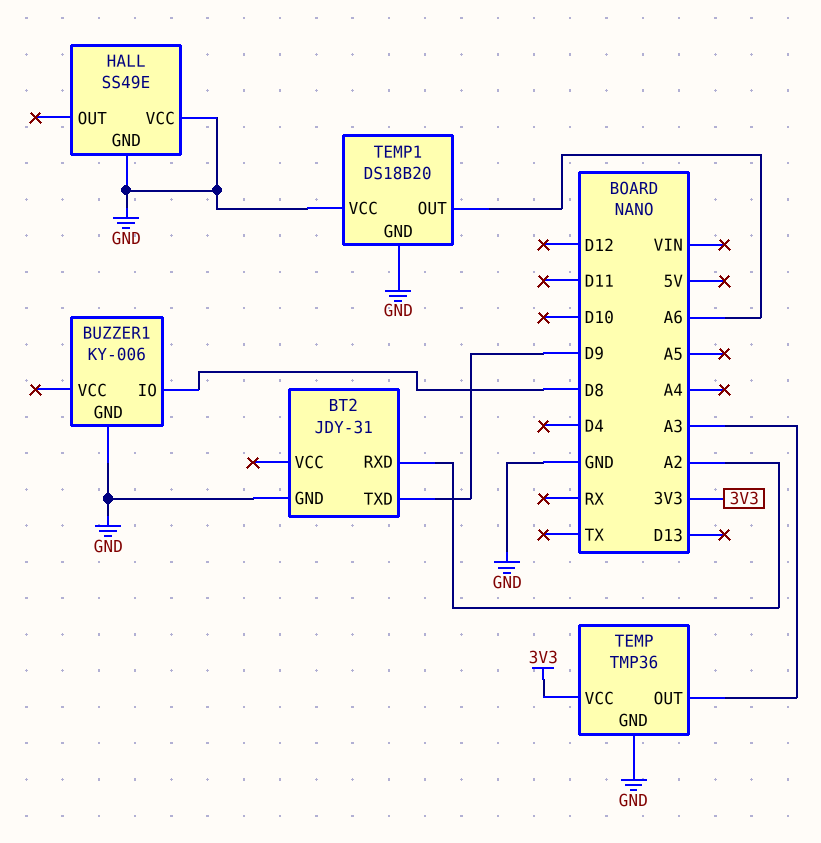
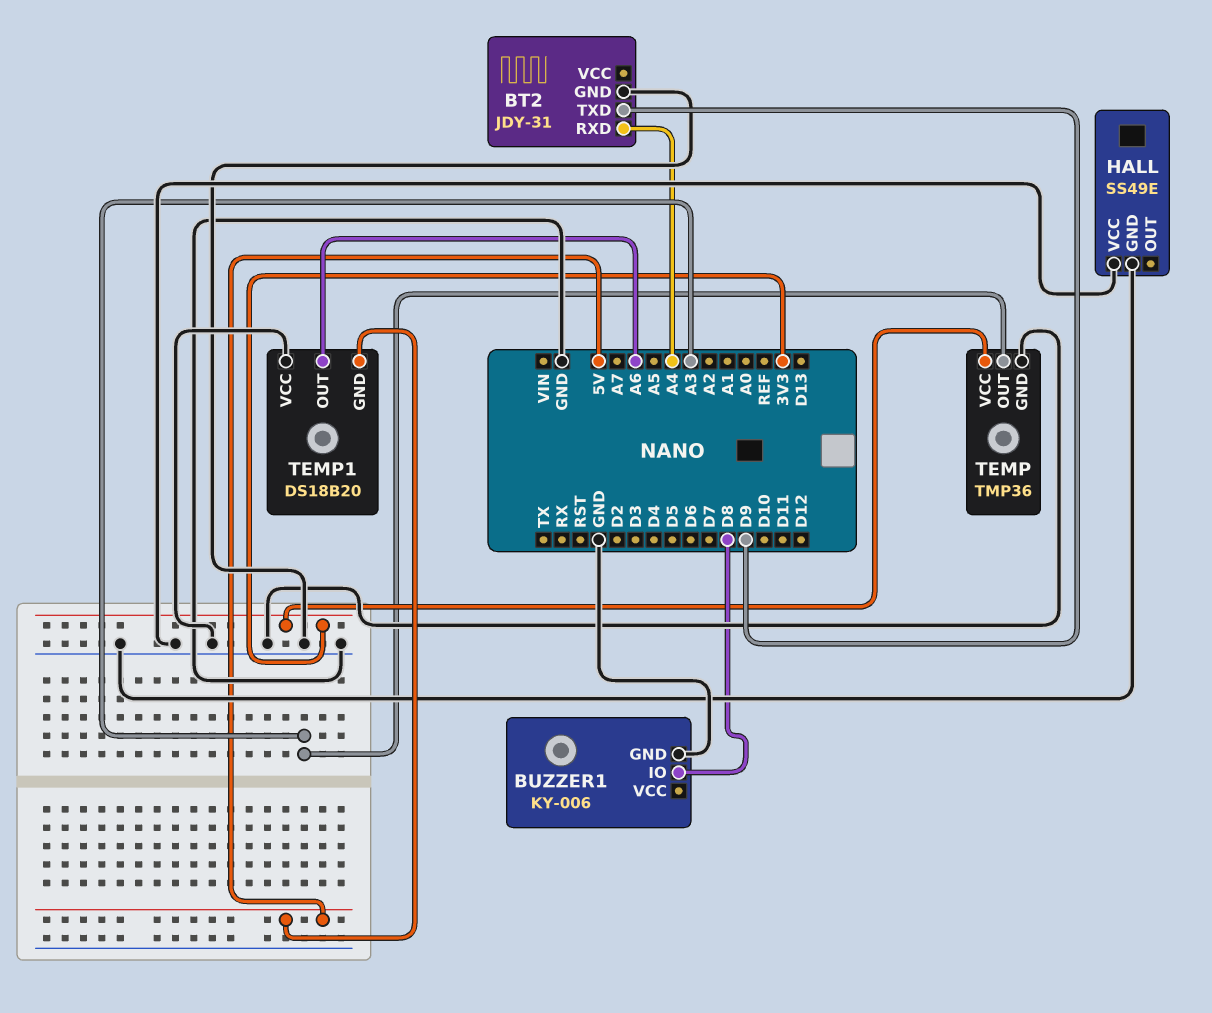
BT2 pin RXD: A2 -> A4
TEMP1 pin GND: GND -> 5V

